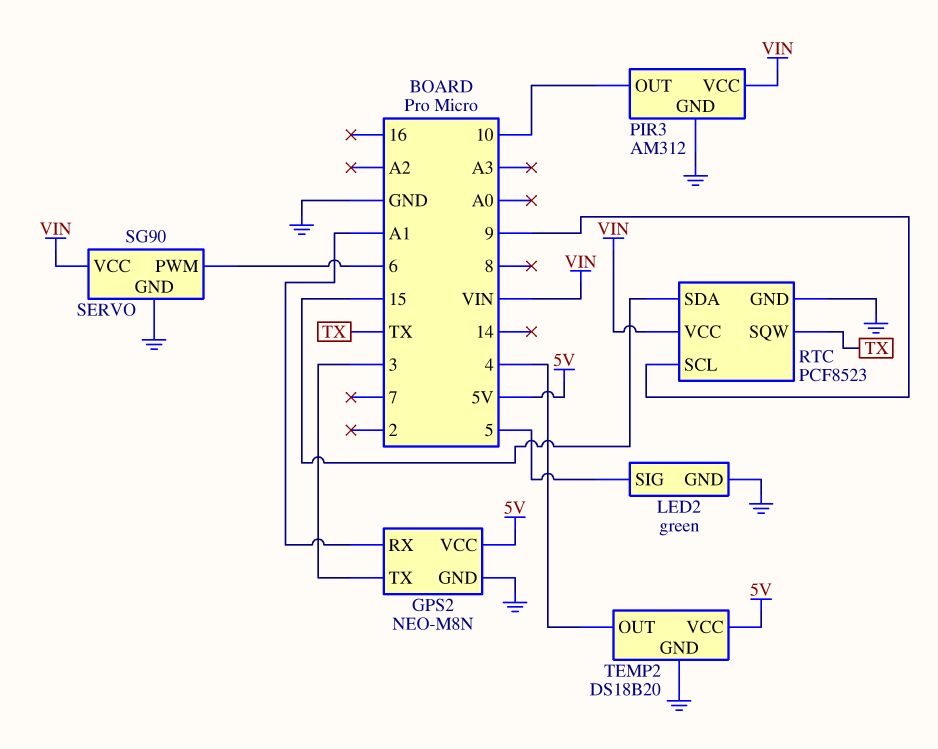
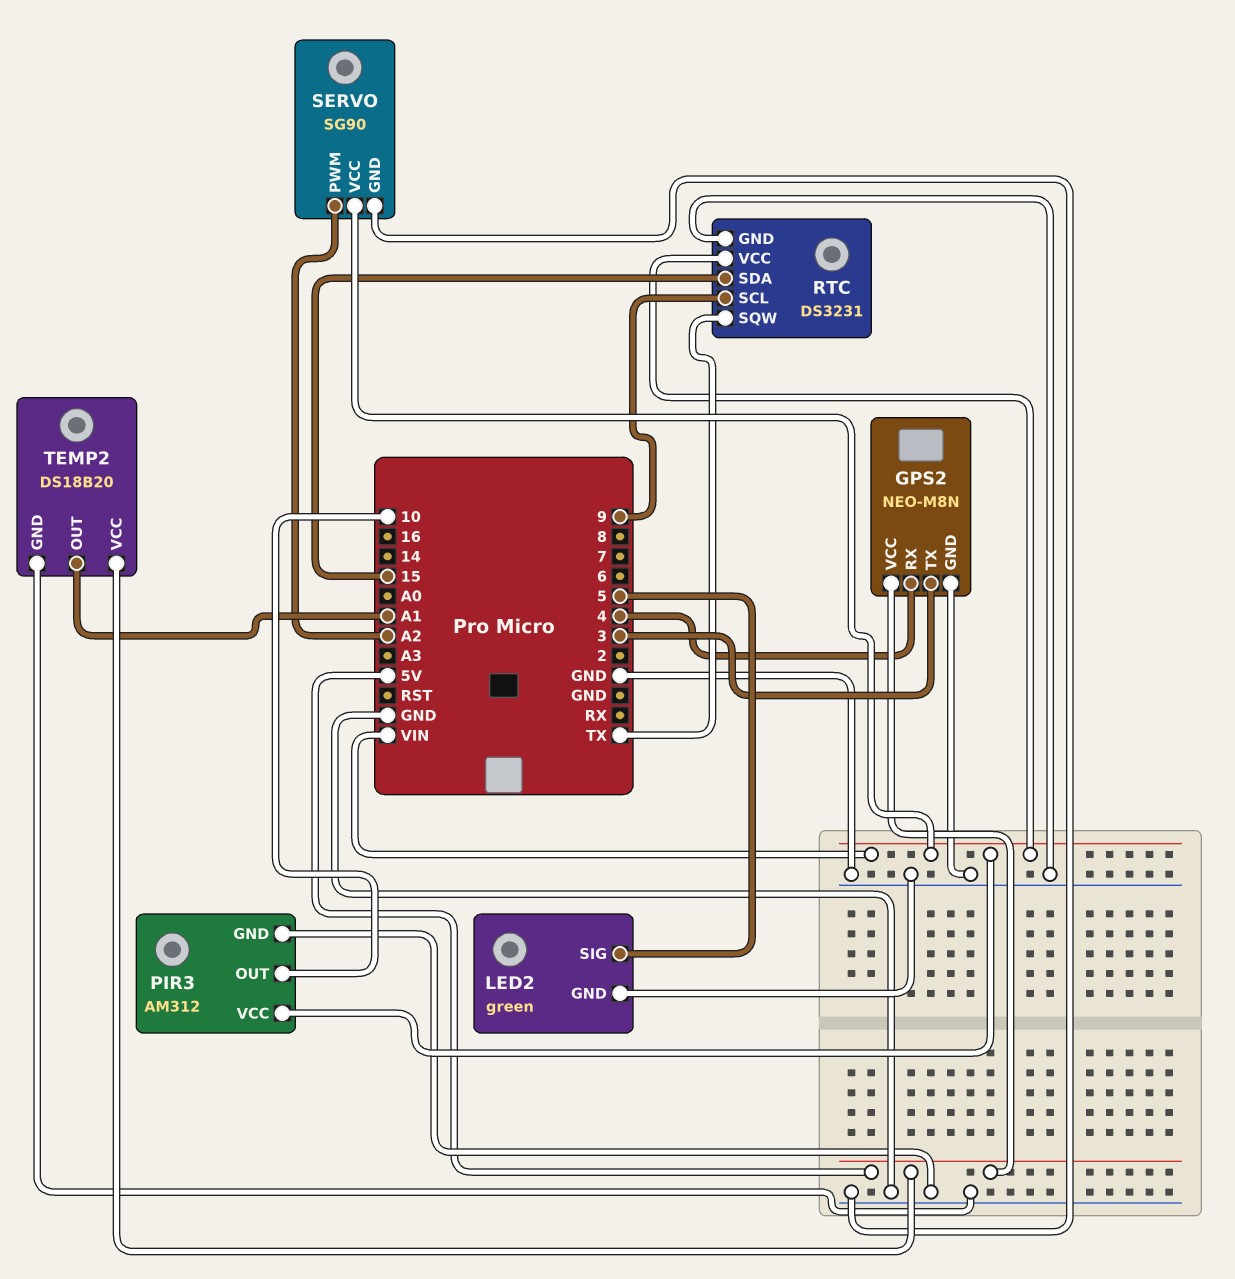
GPS2 pin RX: A1 -> 4
RTC: PCF8523 -> DS3231
SERVO pin PWM: 6 -> A2
TEMP2 pin OUT: 4 -> A1

